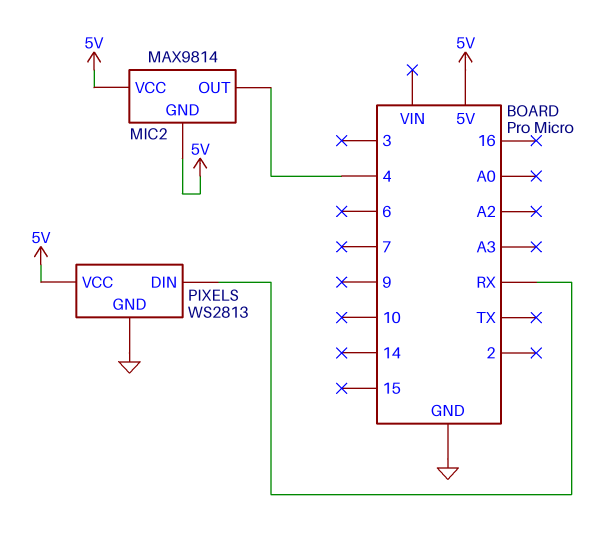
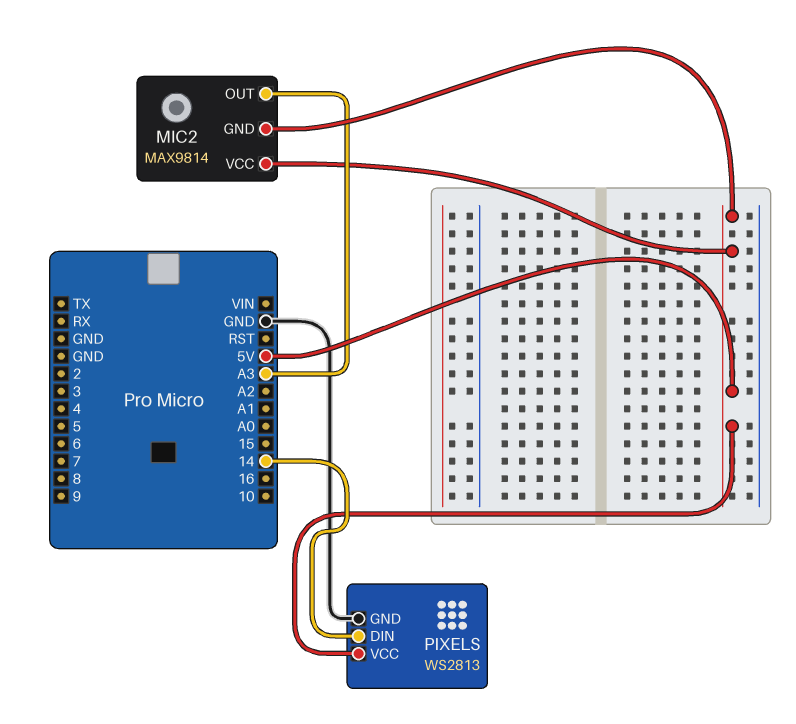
MIC2 pin OUT: 4 -> A3
PIXELS pin DIN: RX -> 14

